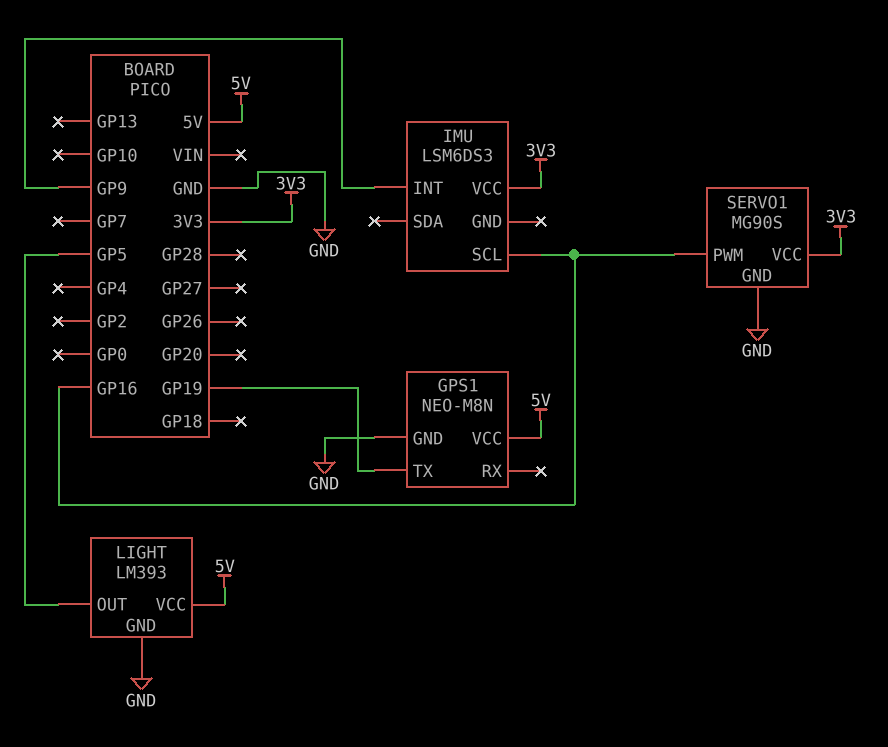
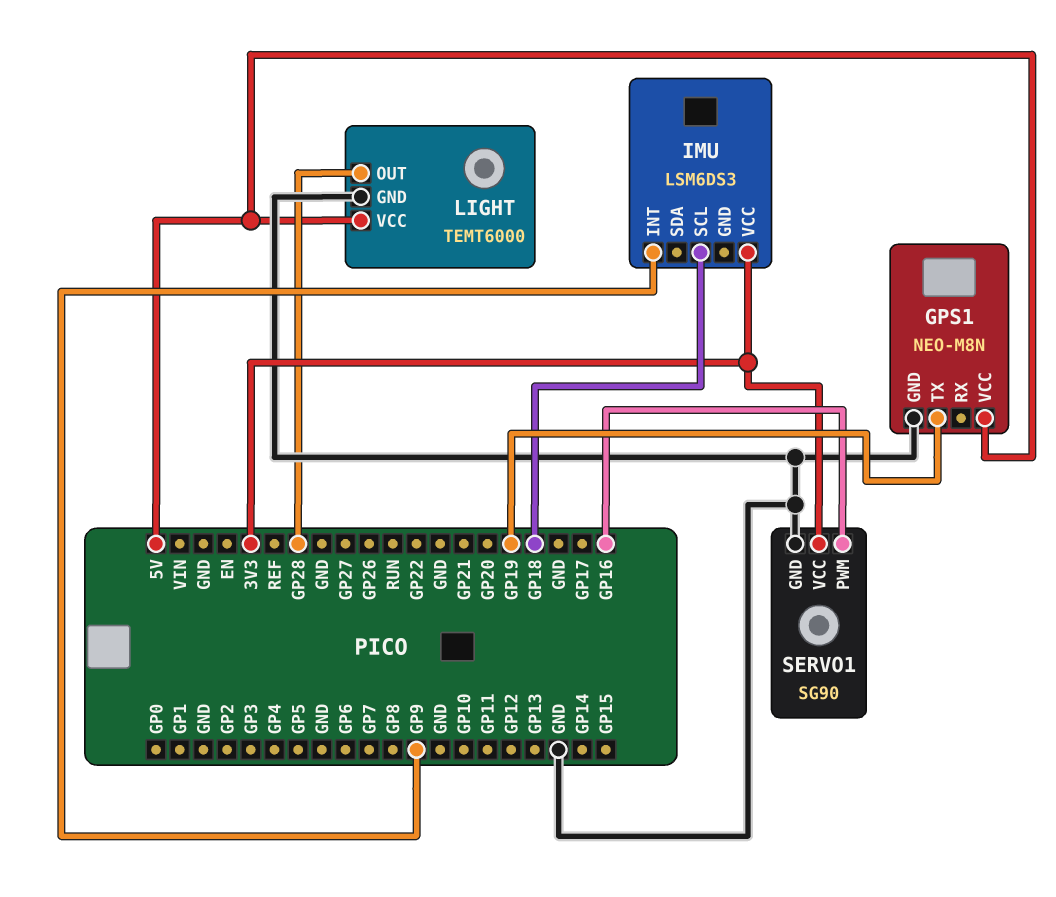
IMU pin SCL: GP16 -> GP18
LIGHT: LM393 -> TEMT6000
LIGHT pin OUT: GP5 -> GP28
SERVO1: MG90S -> SG90

